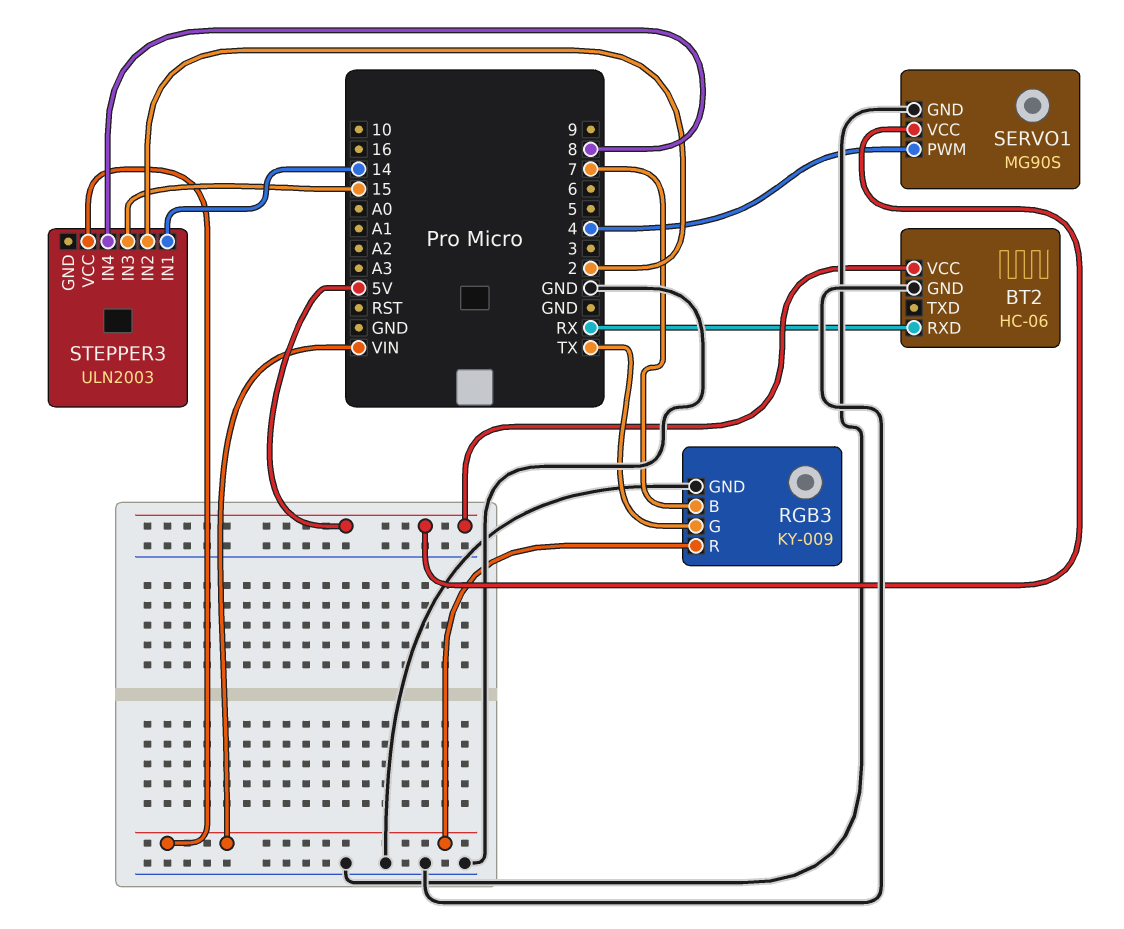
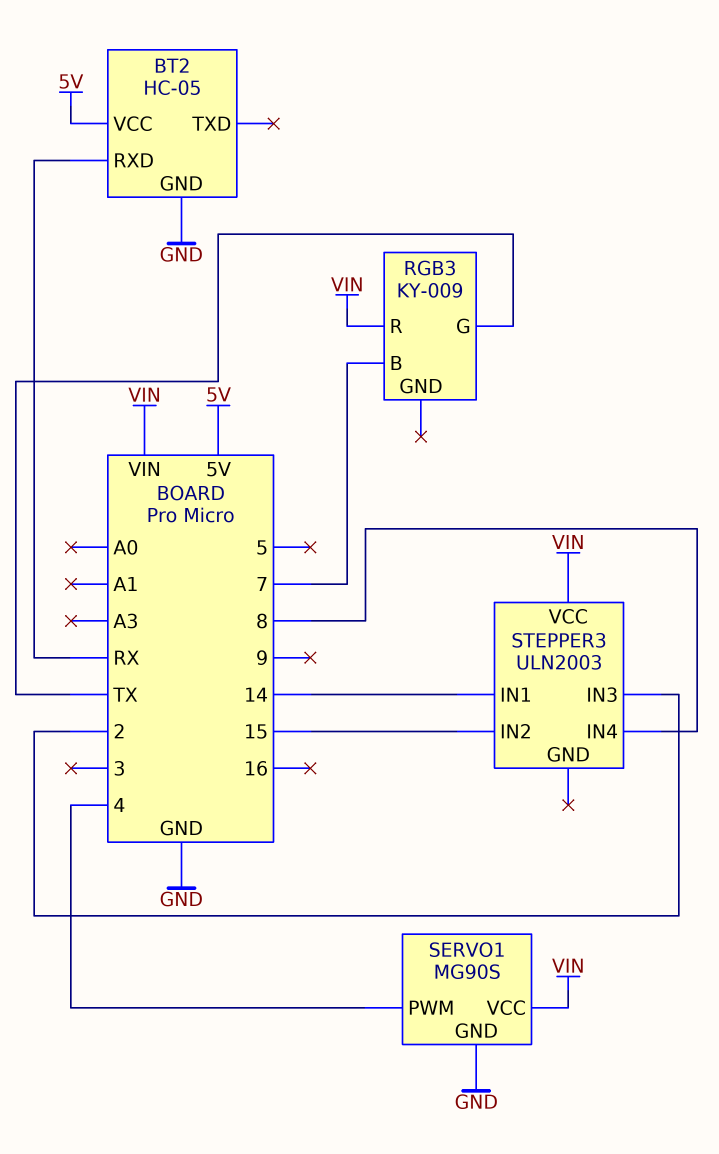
BT2: HC-06 -> HC-05
RGB3 pin GND: GND -> none
SERVO1 pin VCC: 5V -> VIN
STEPPER3 pin IN2: 2 -> 15
STEPPER3 pin IN3: 15 -> 2

